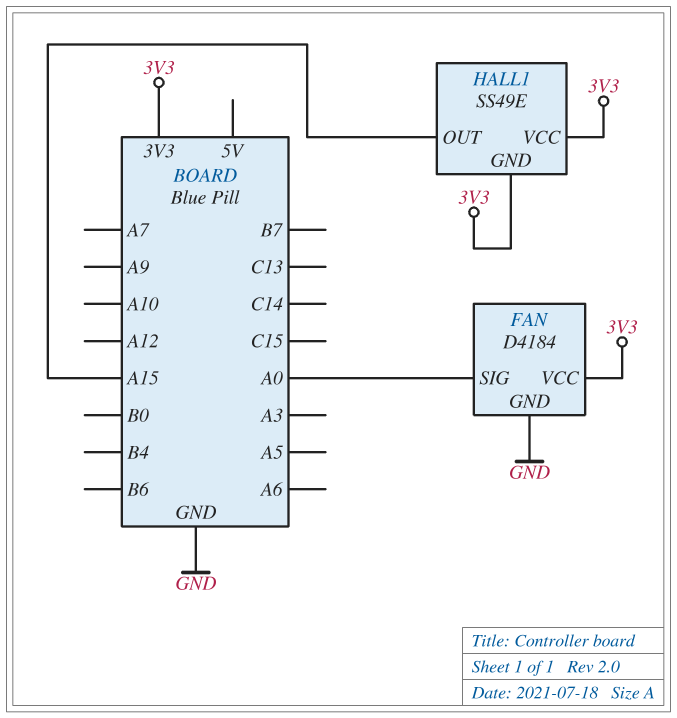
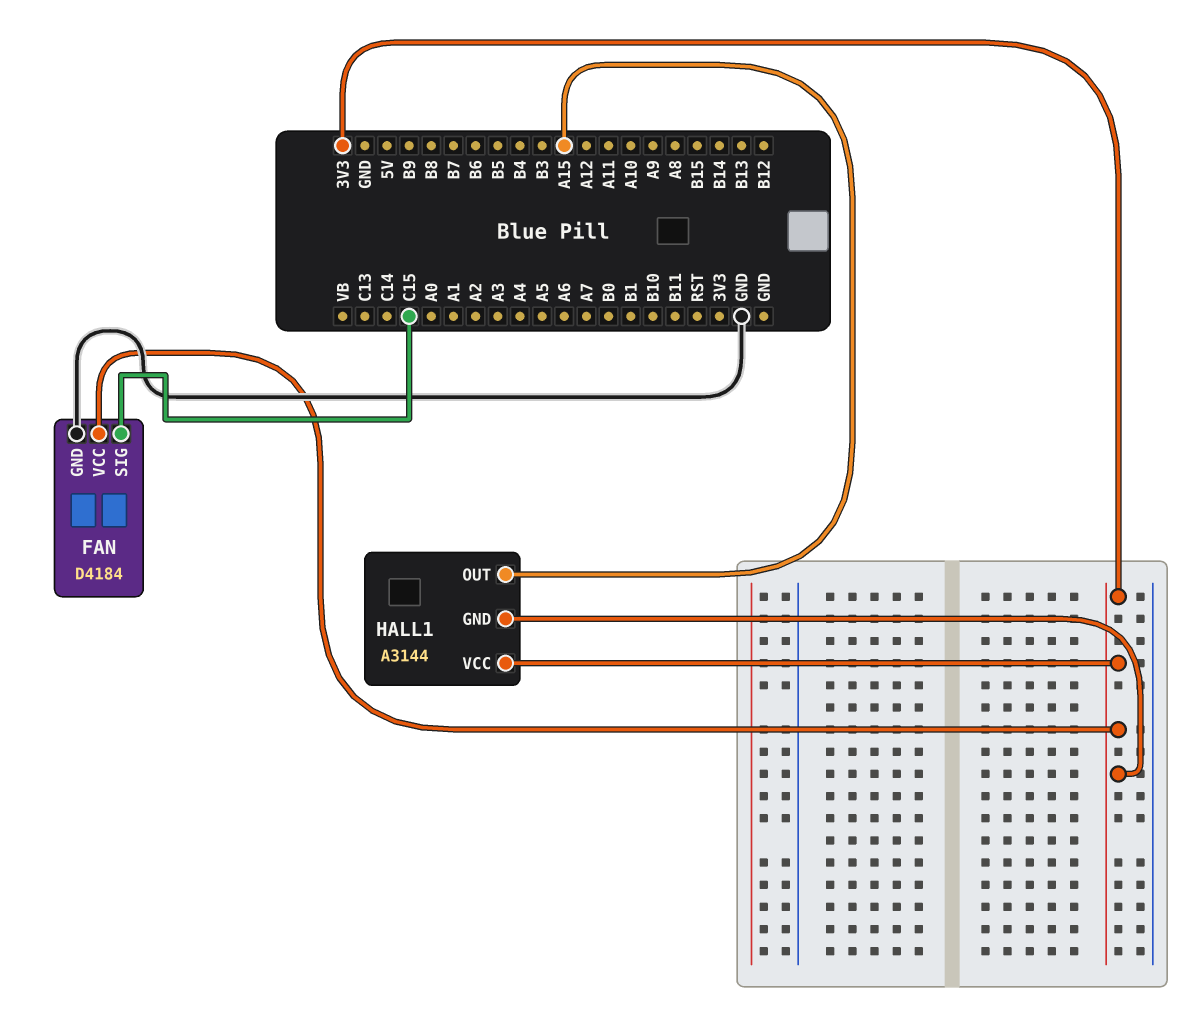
FAN pin SIG: A0 -> C15
HALL1: SS49E -> A3144

